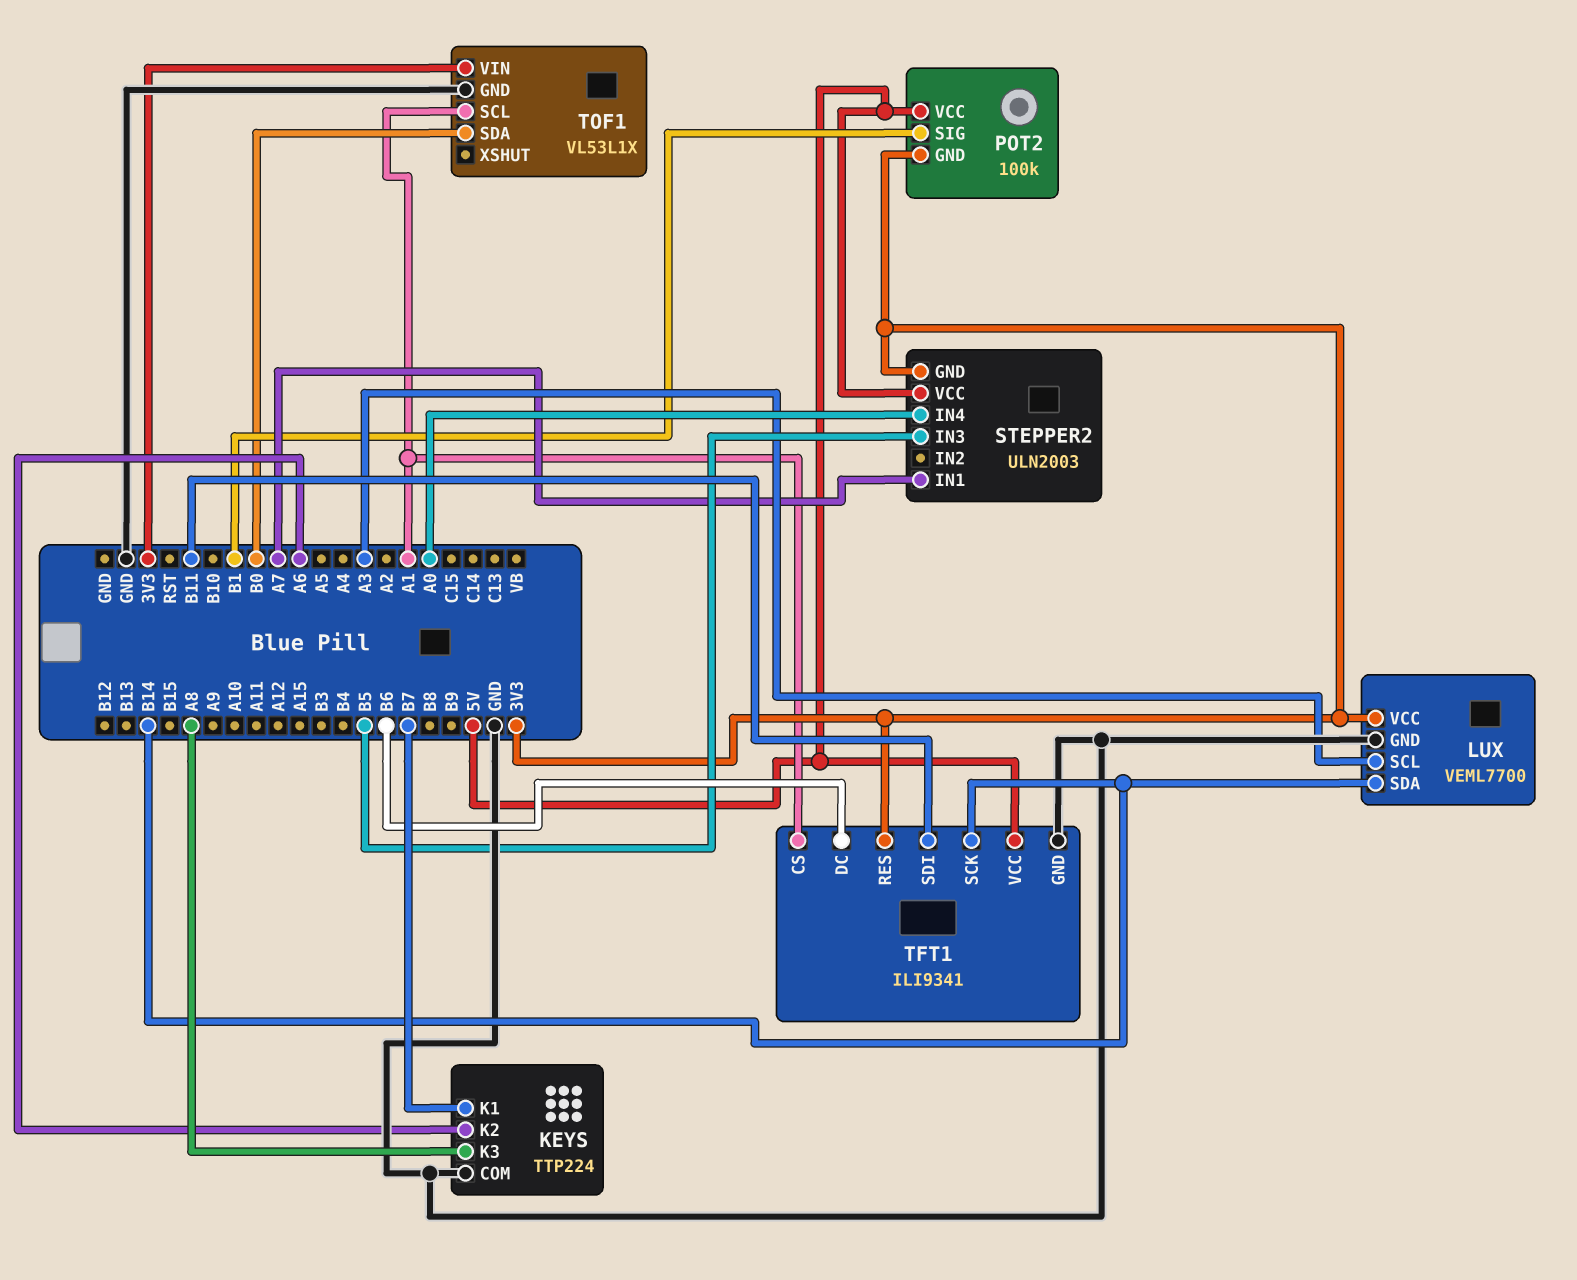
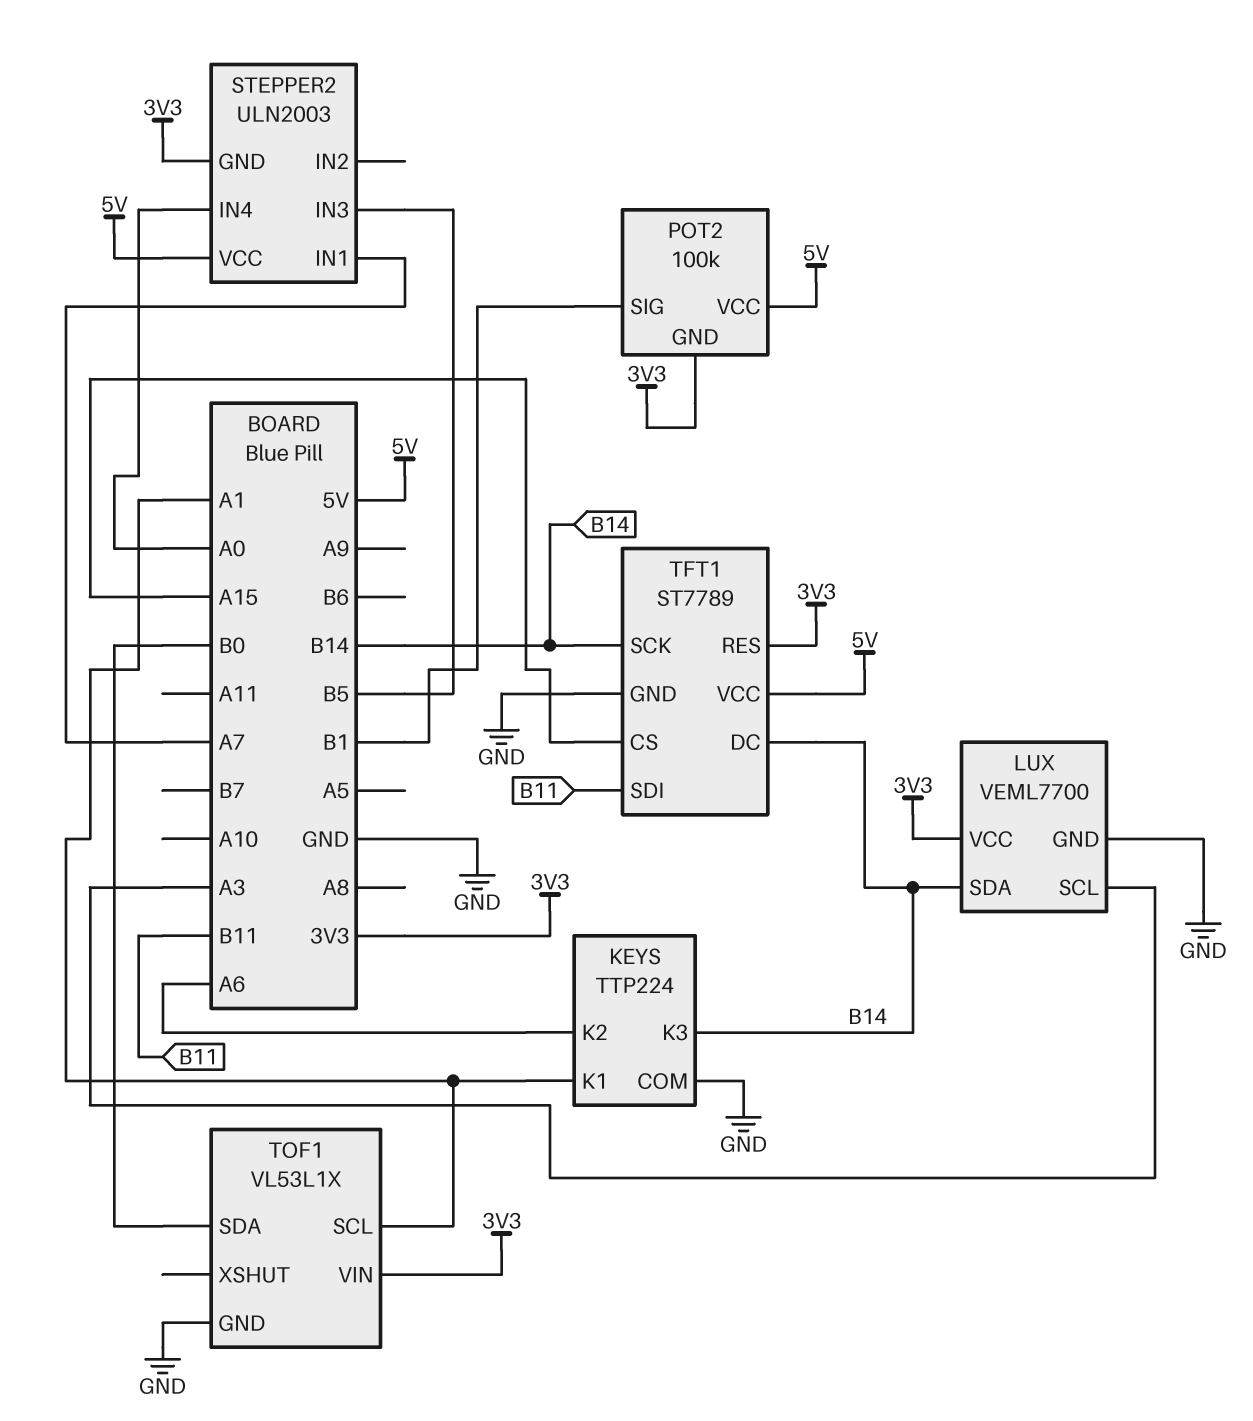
KEYS pin K1: B7 -> A1
KEYS pin K3: A8 -> B14
TFT1: ILI9341 -> ST7789
TFT1 pin CS: A1 -> A15
TFT1 pin DC: B6 -> B14

